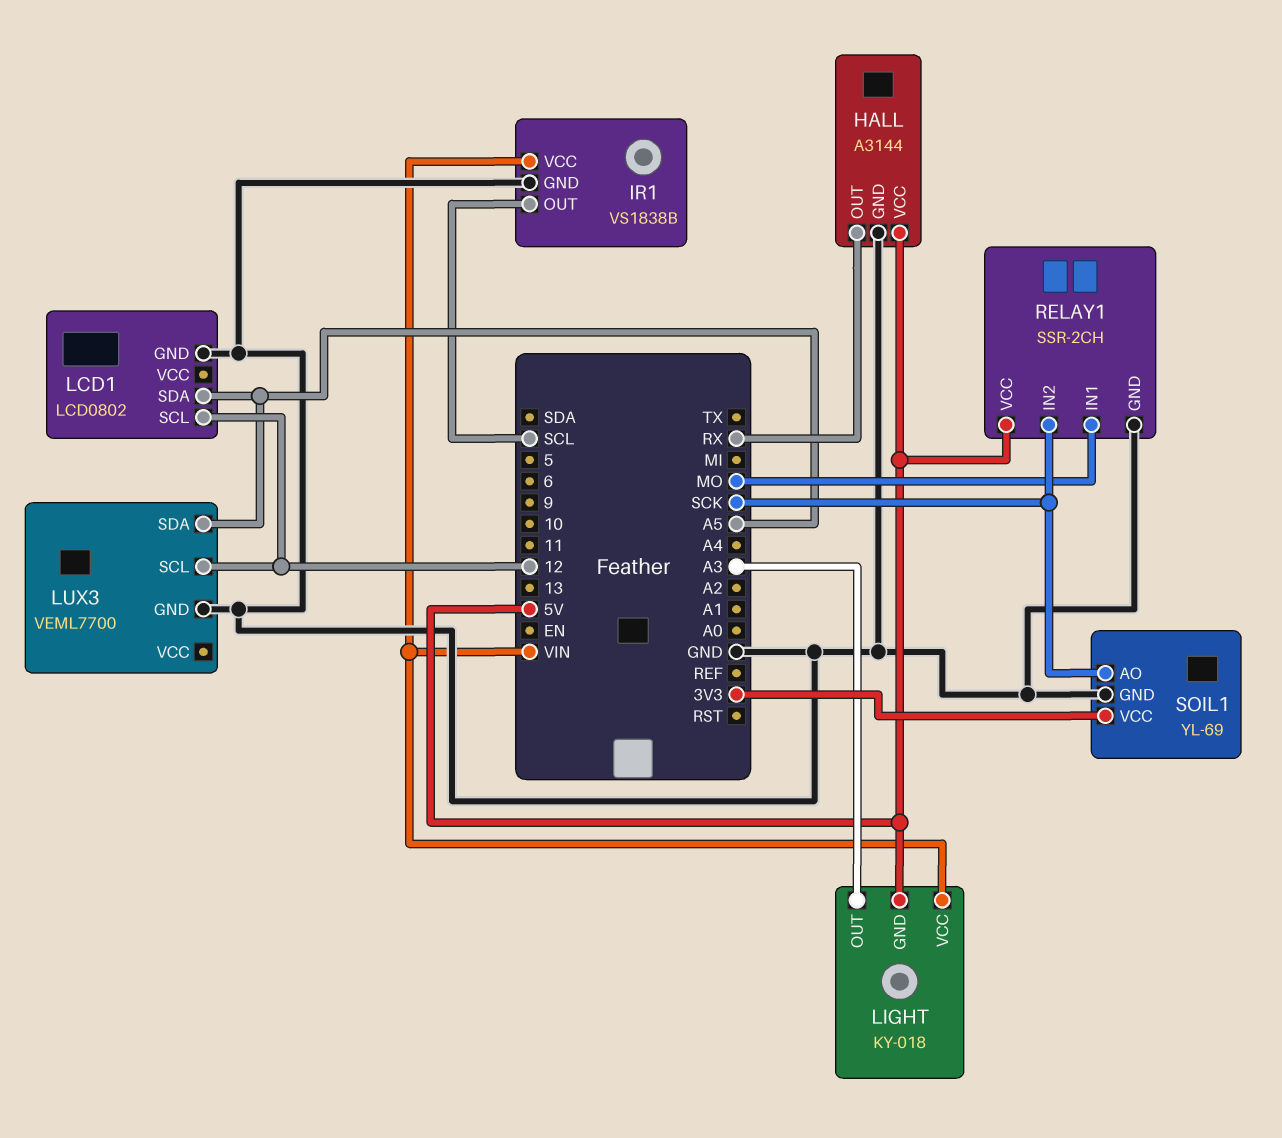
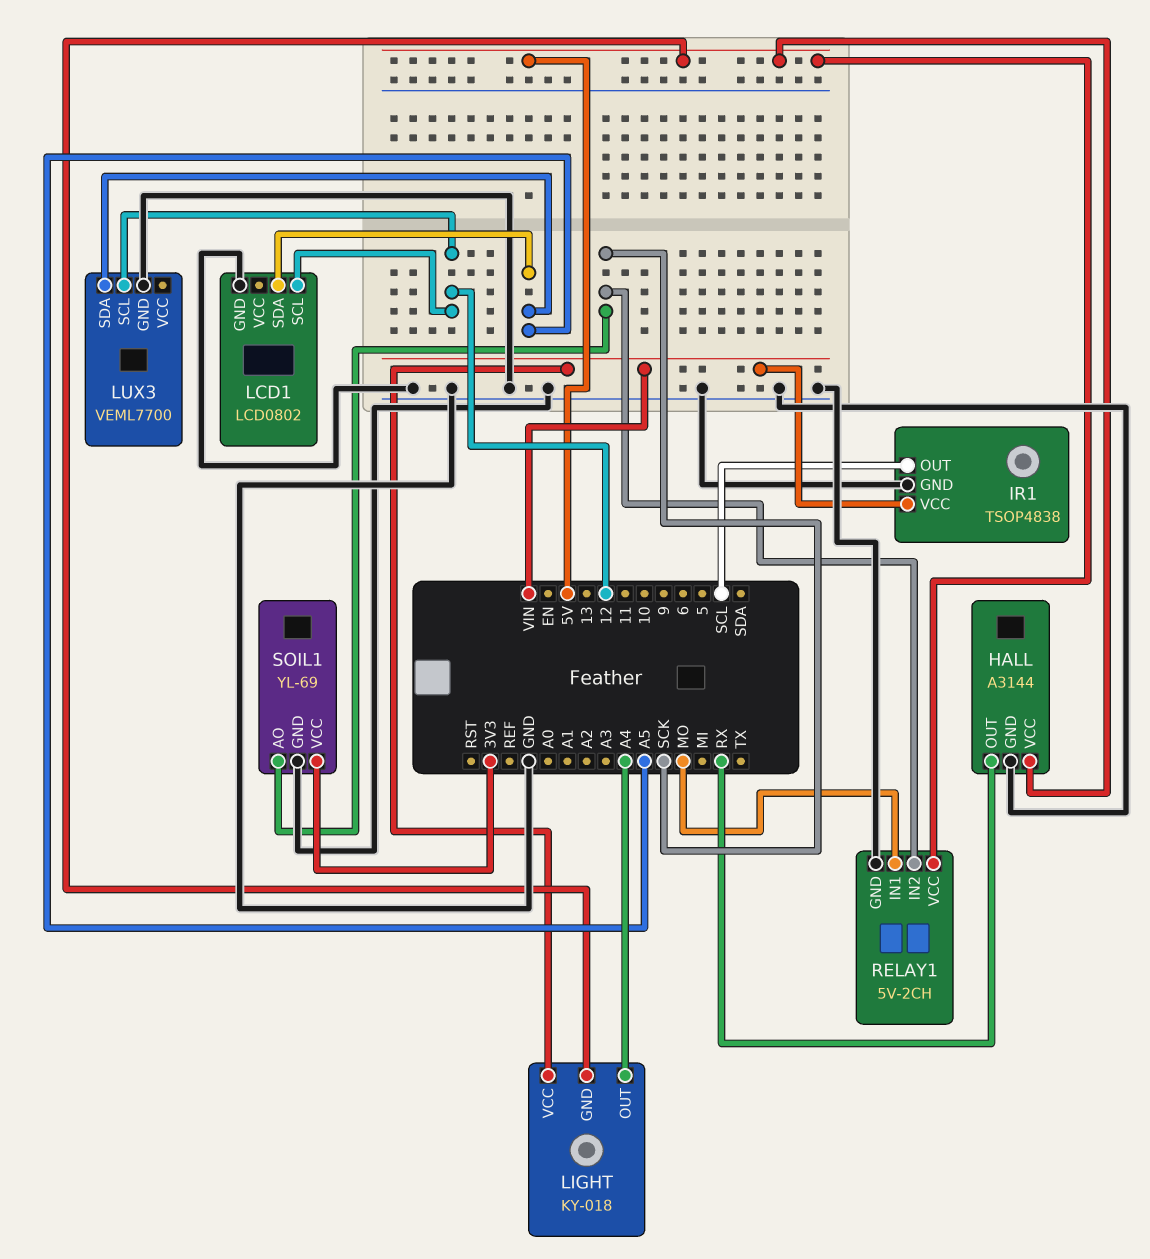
IR1: VS1838B -> TSOP4838
LIGHT pin OUT: A3 -> A4
RELAY1: SSR-2CH -> 5V-2CH

